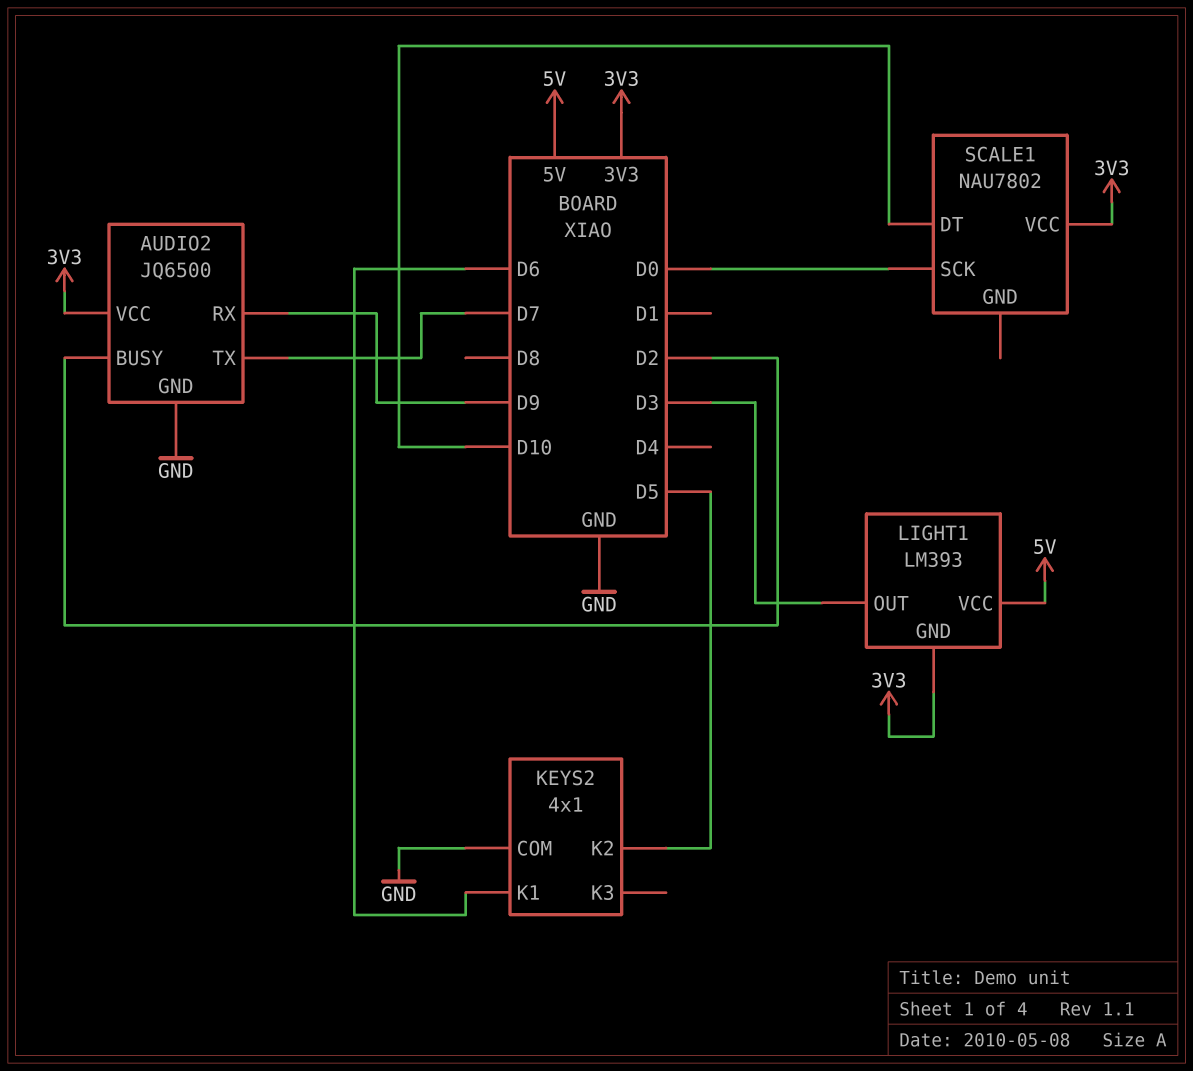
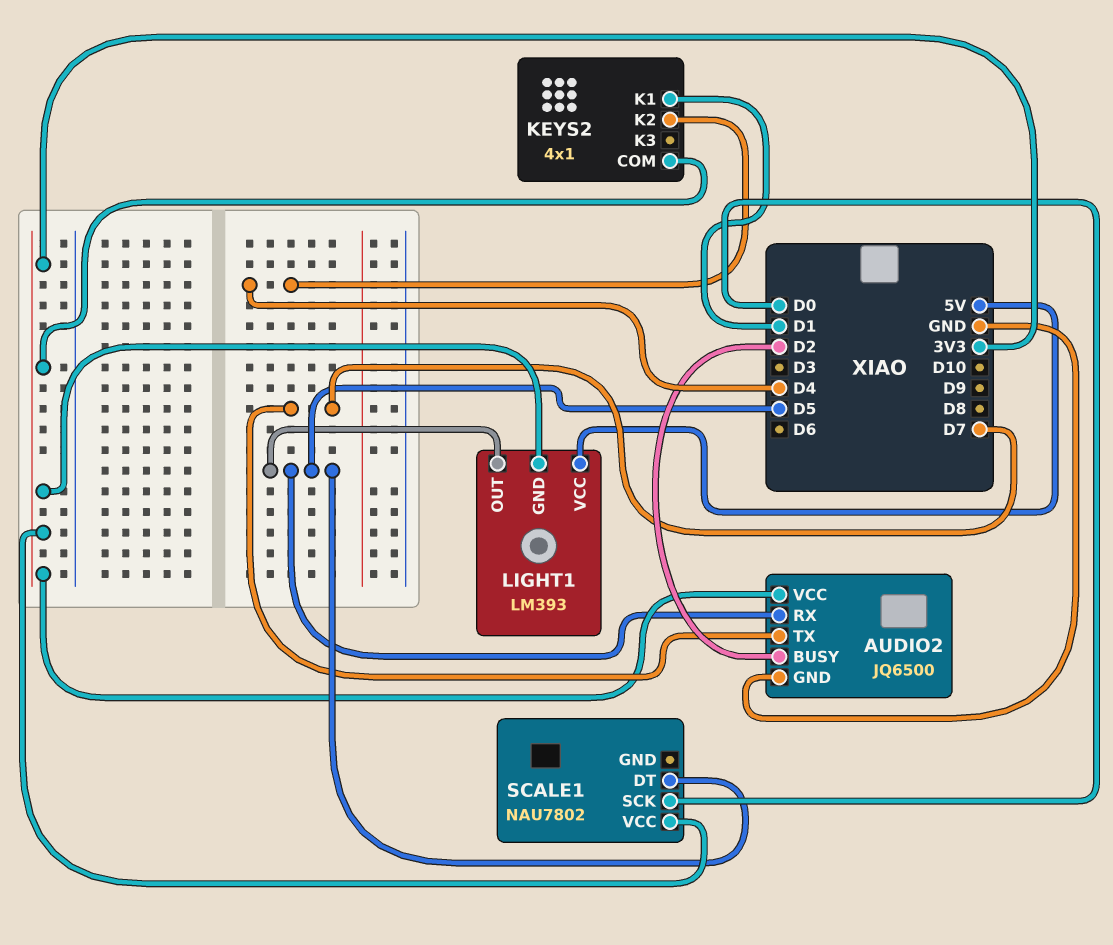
AUDIO2 pin RX: D9 -> D5
KEYS2 pin COM: GND -> 3V3
KEYS2 pin K1: D6 -> D1
KEYS2 pin K2: D5 -> D4
LIGHT1 pin OUT: D3 -> D5
SCALE1 pin DT: D10 -> D5

